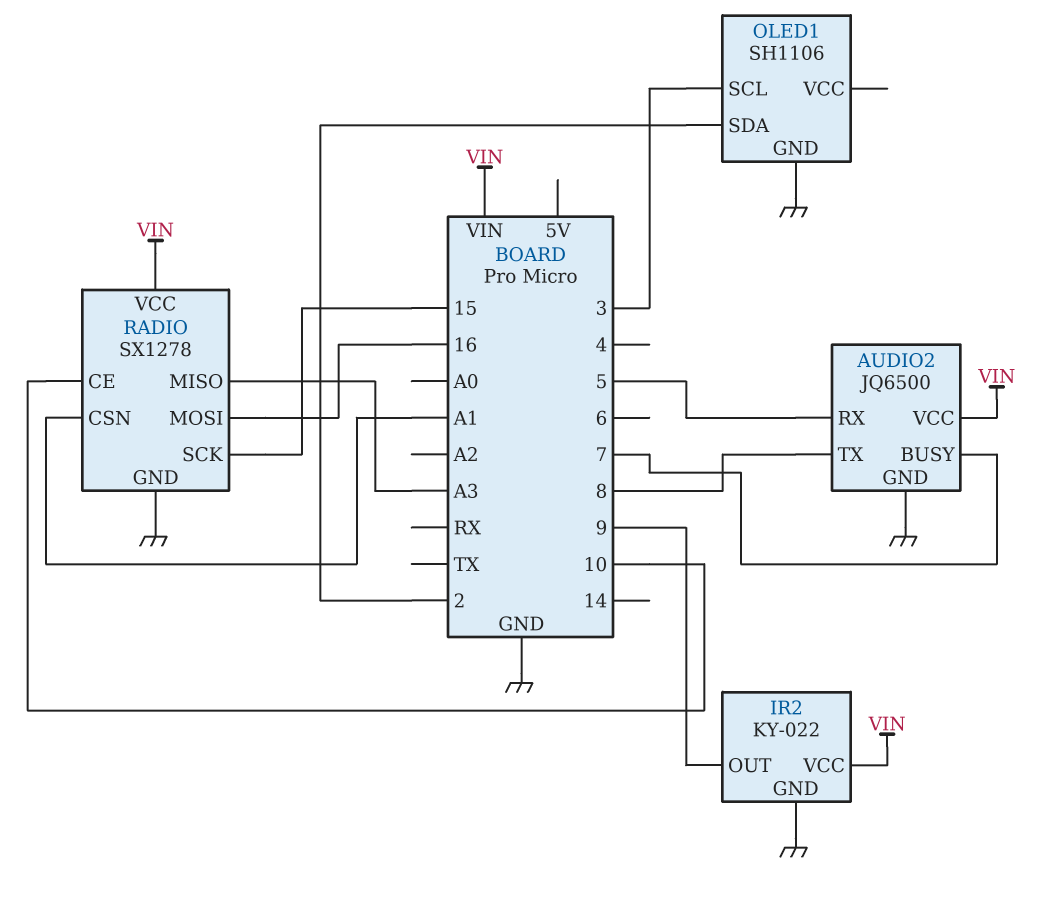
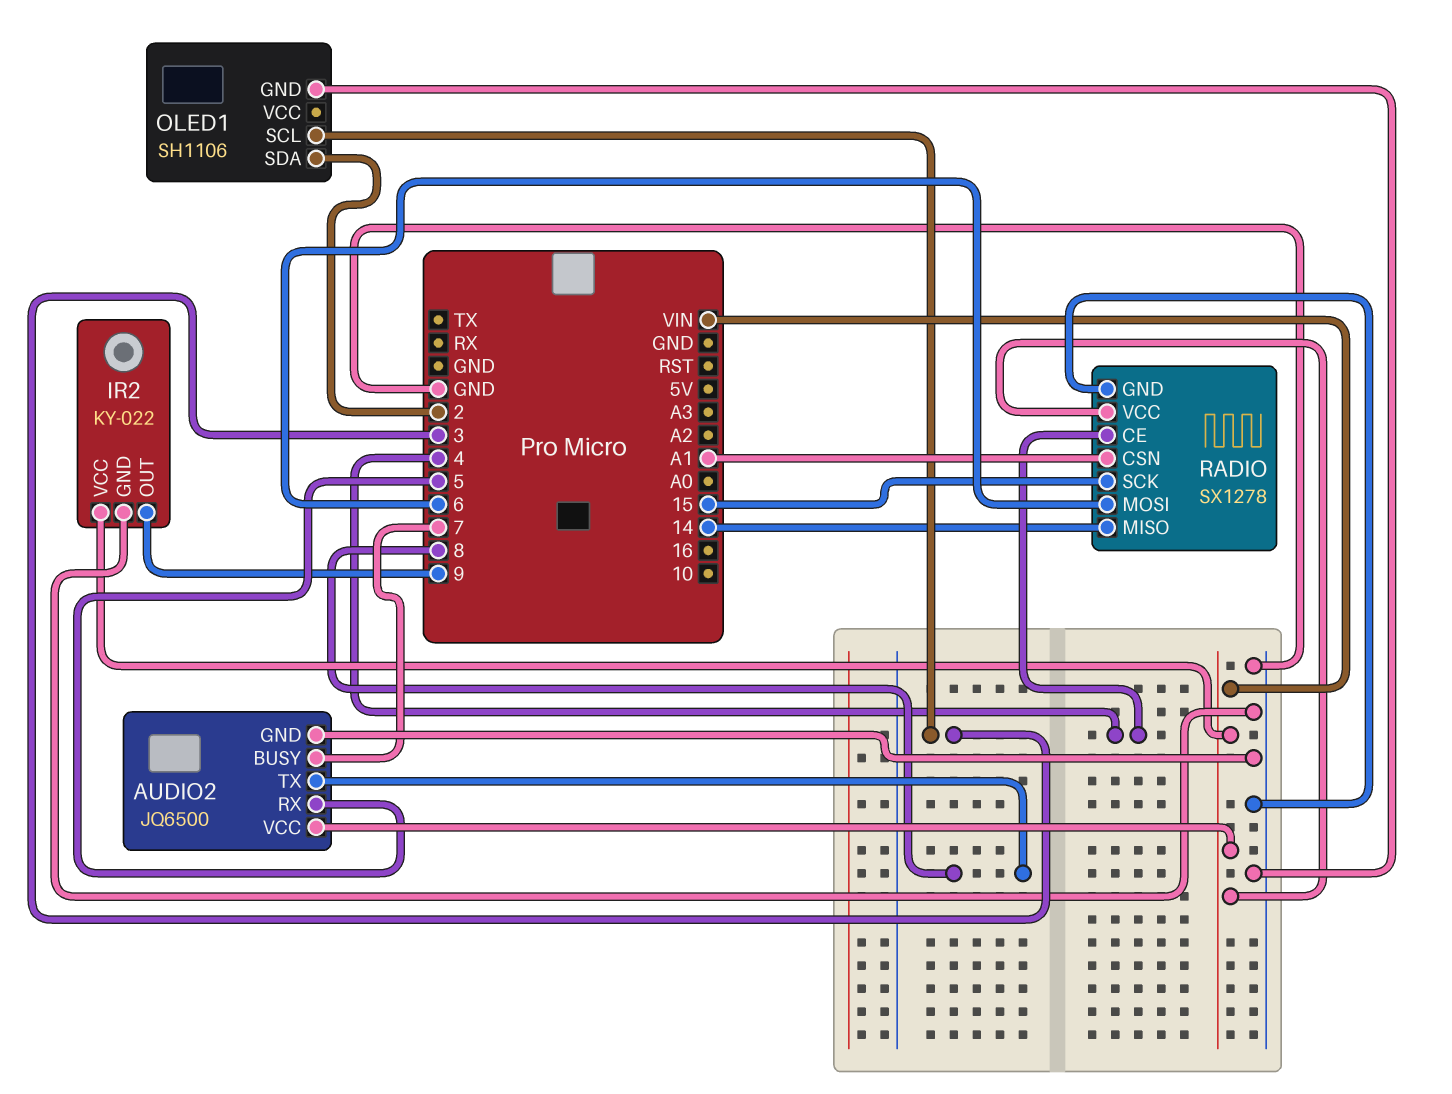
RADIO pin CE: 10 -> 4
RADIO pin MISO: A3 -> 14
RADIO pin MOSI: 16 -> 6

